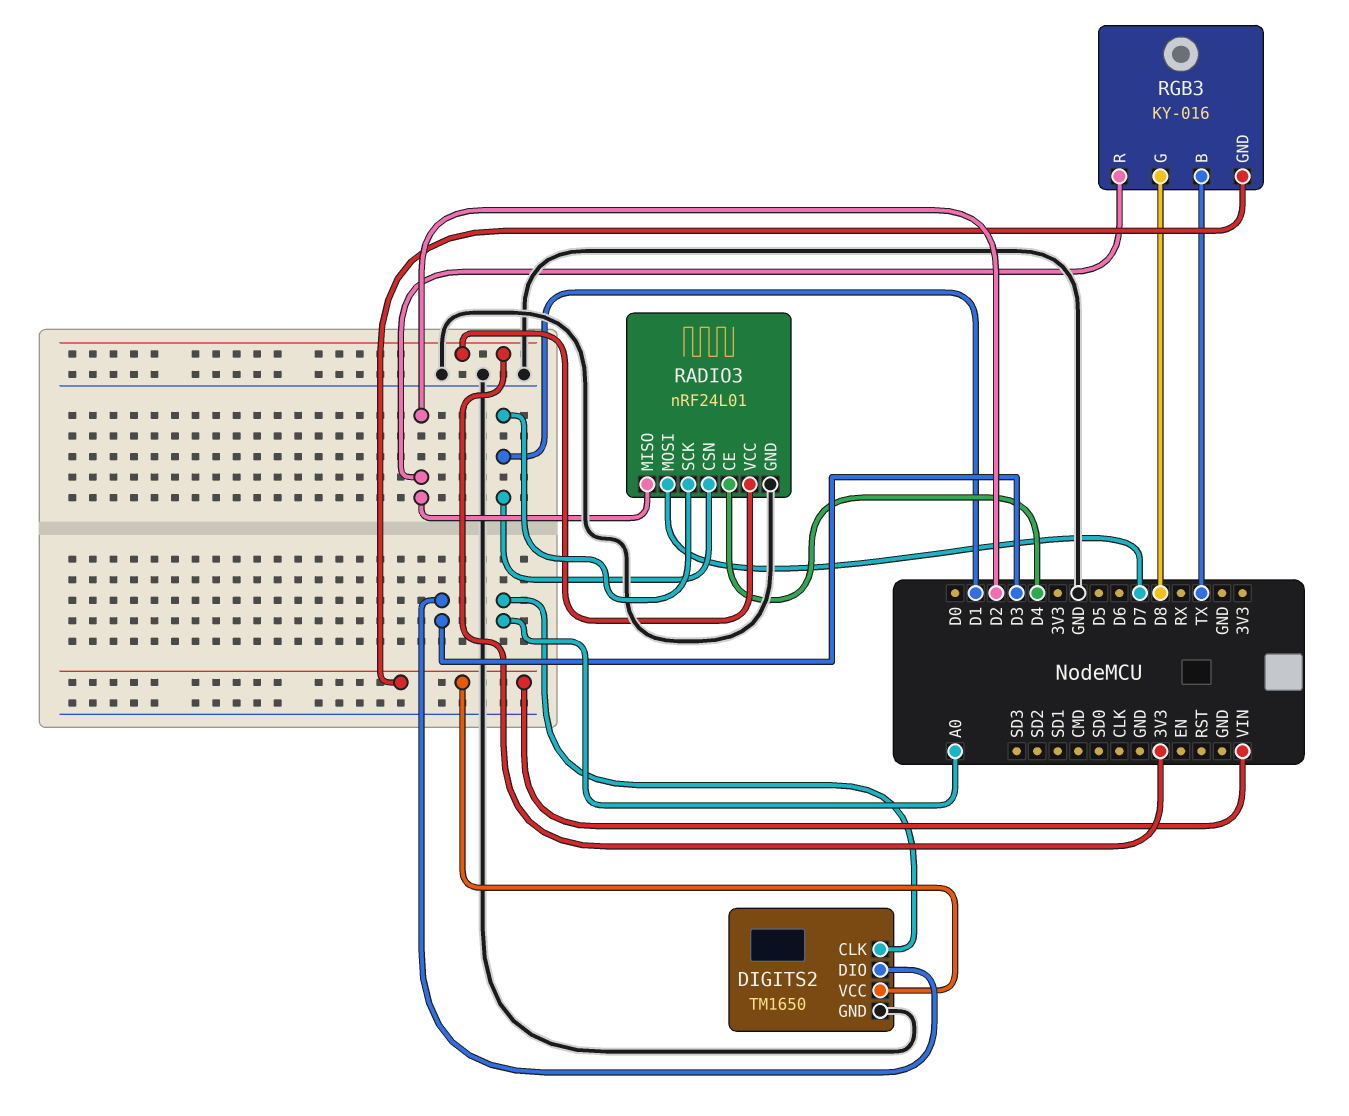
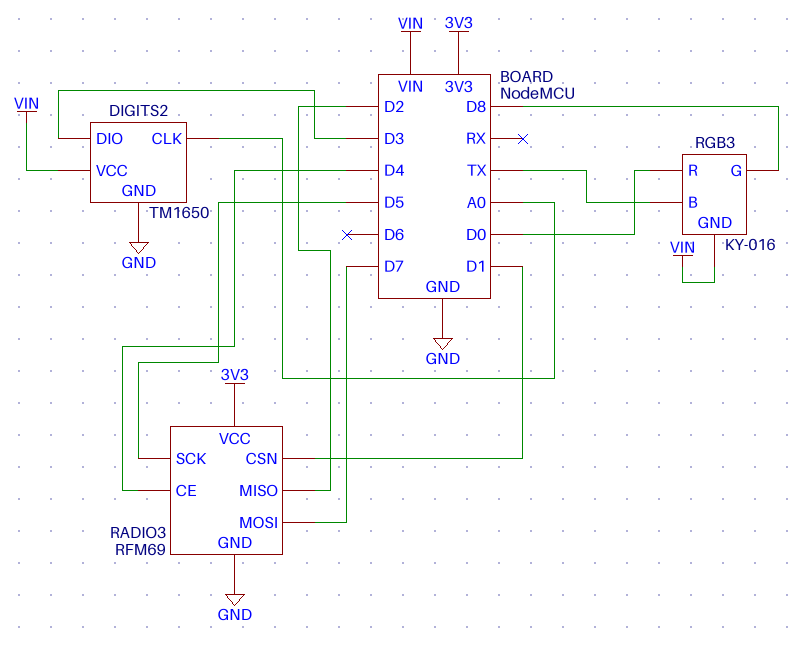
RADIO3: nRF24L01 -> RFM69
RADIO3 pin SCK: D1 -> D5
RGB3 pin R: D2 -> D0

